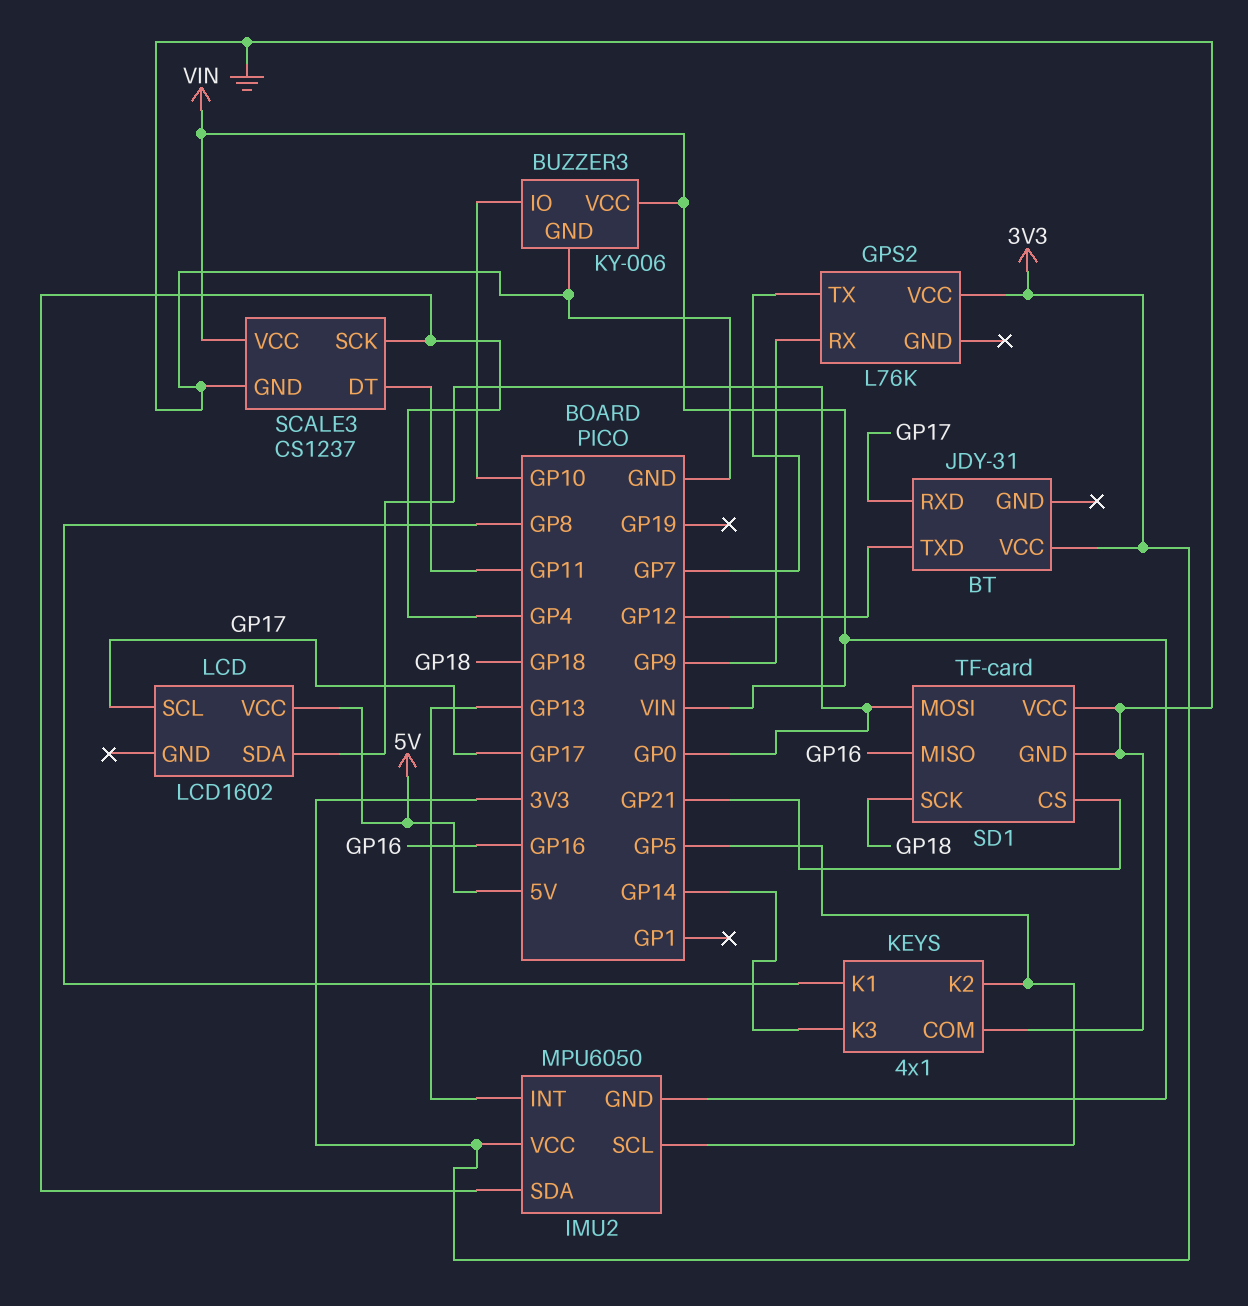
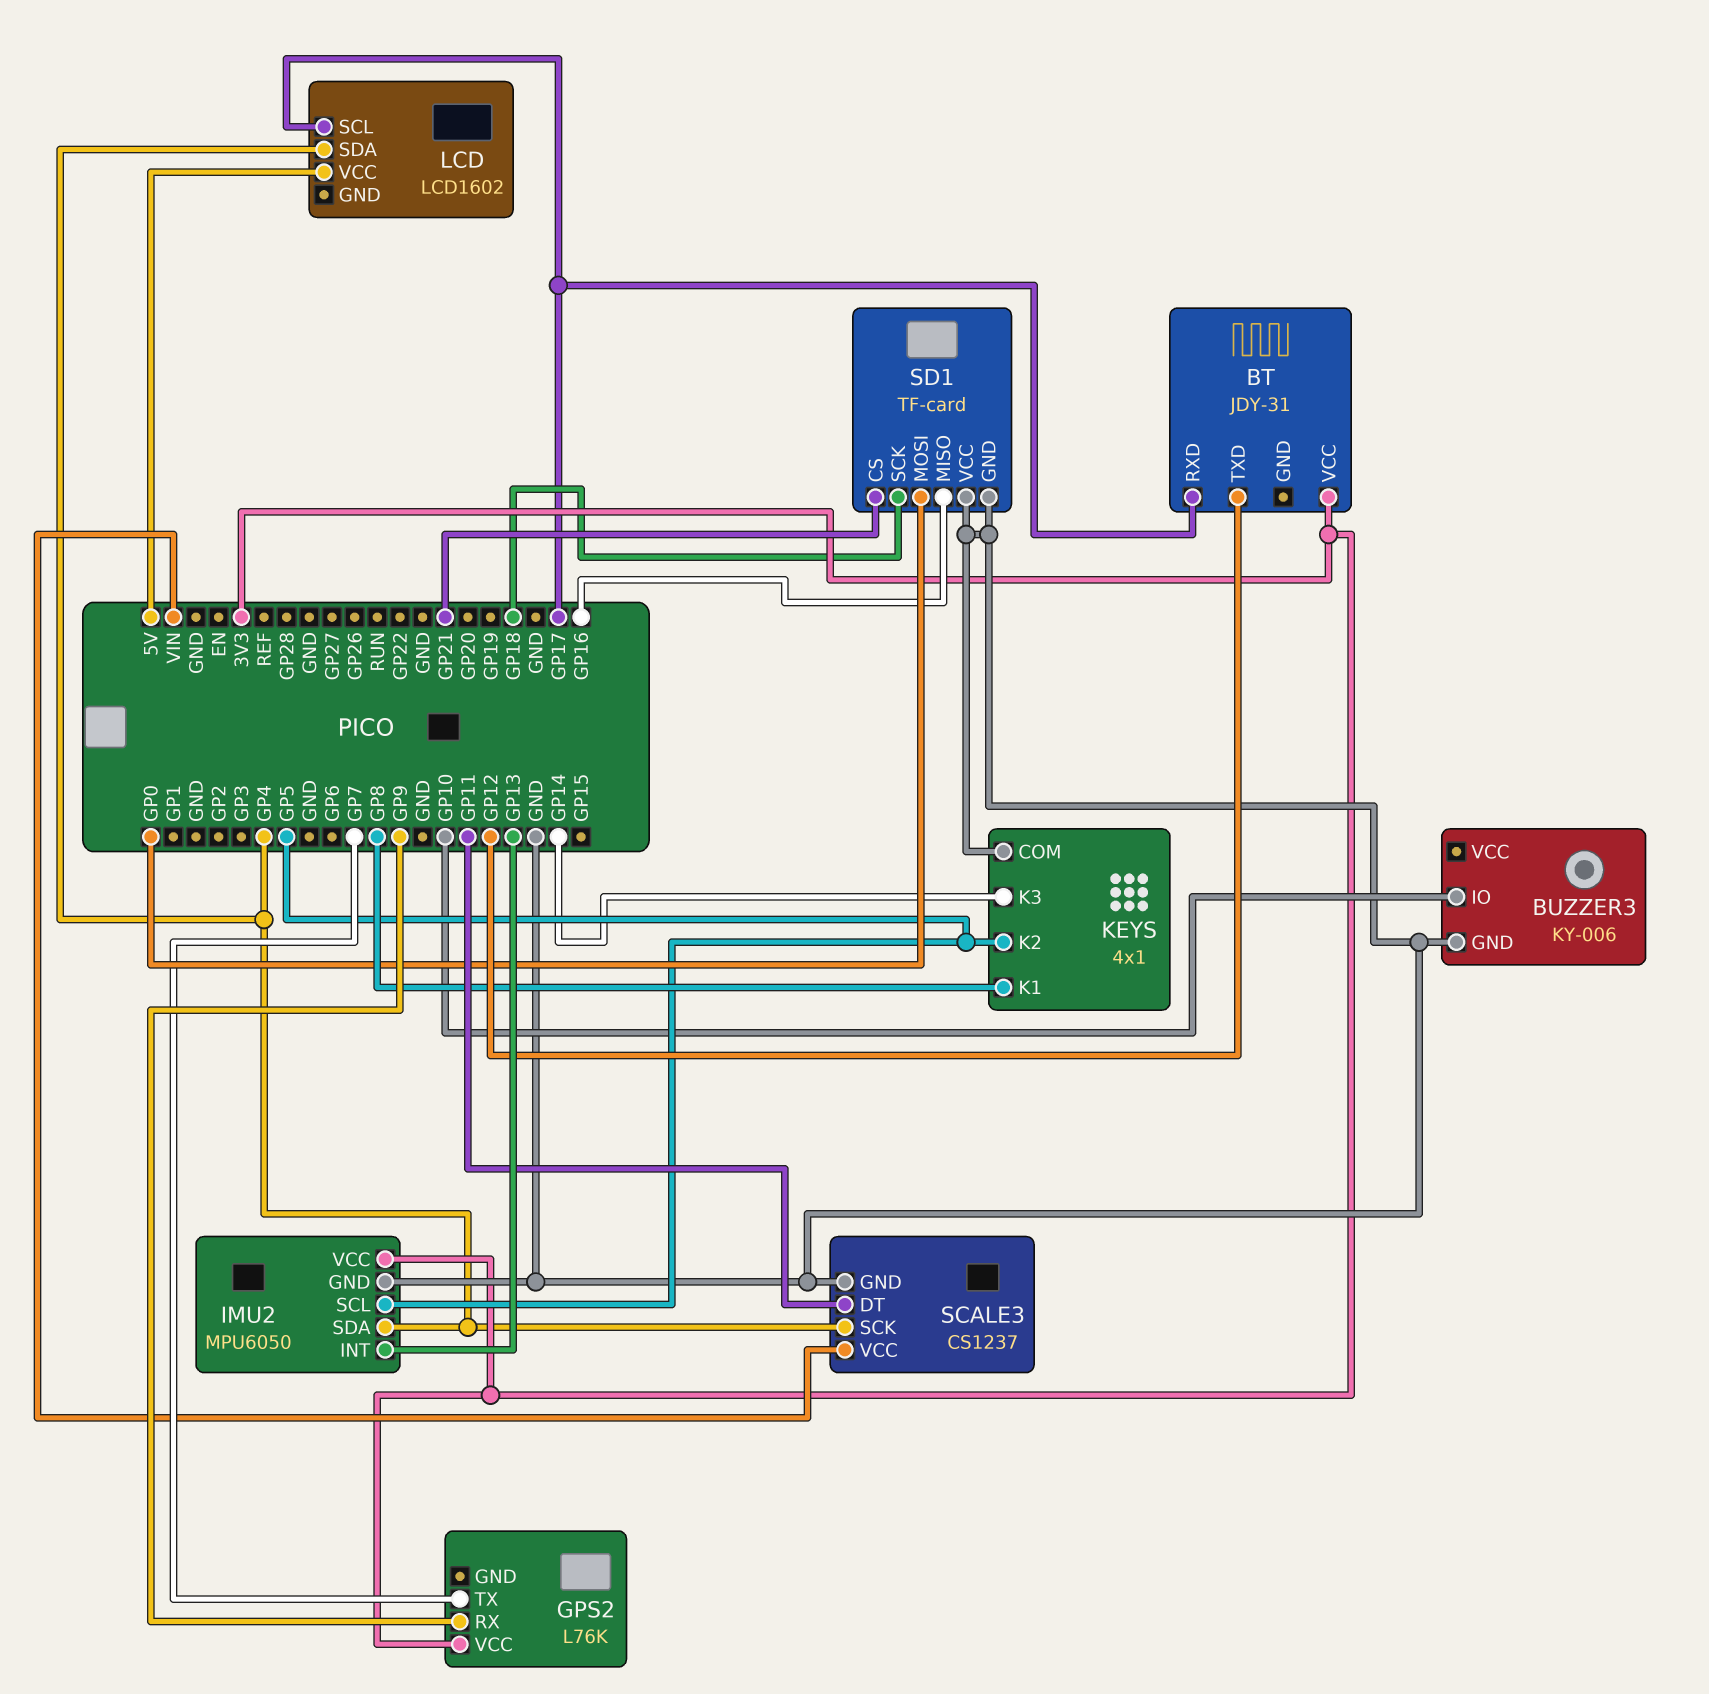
BUZZER3 pin VCC: VIN -> none
IMU2 pin GND: VIN -> GND
LCD pin SDA: GP0 -> GP4

